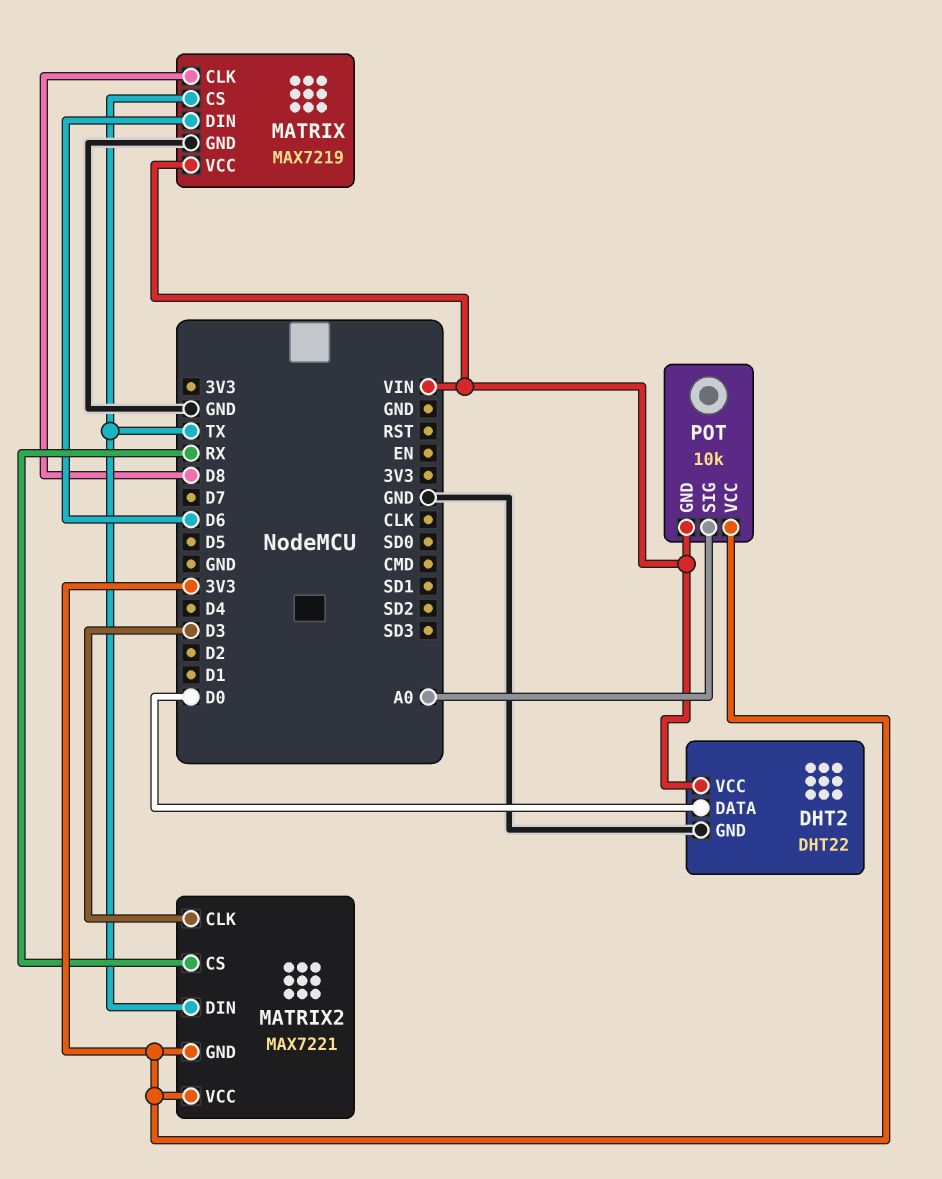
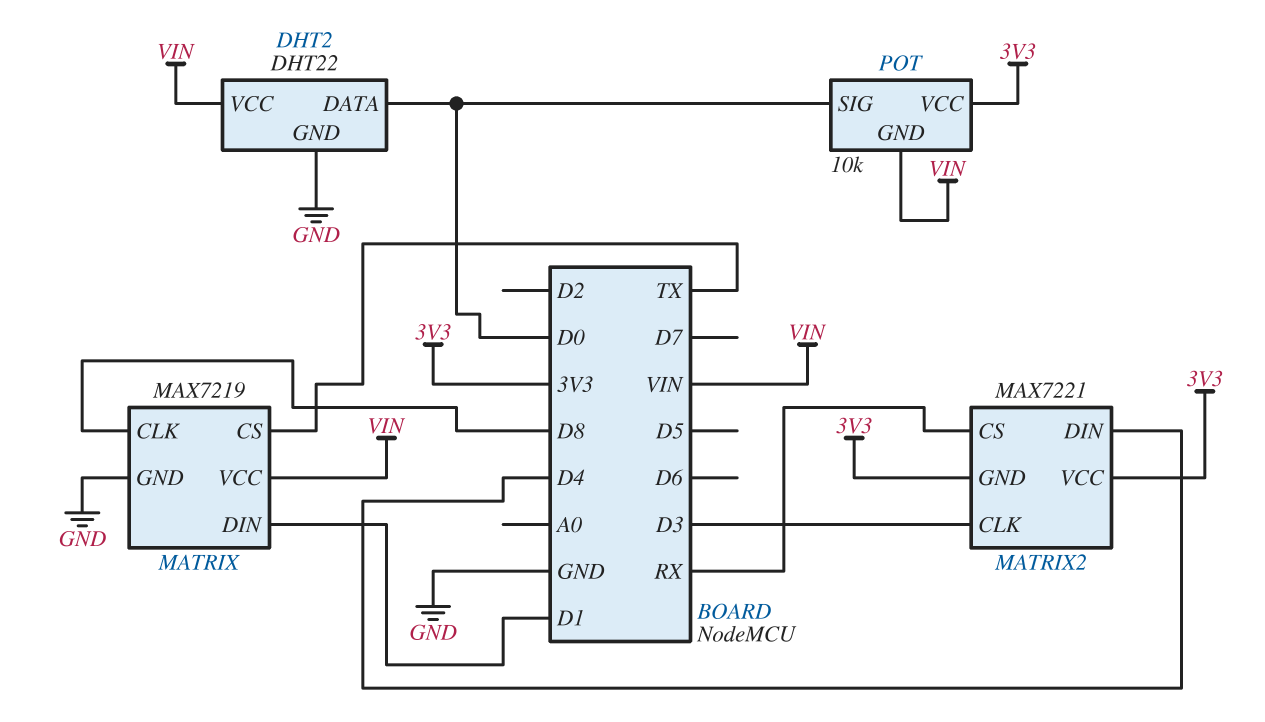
MATRIX pin DIN: D6 -> D1
MATRIX2 pin DIN: TX -> D4
POT pin SIG: A0 -> D0

